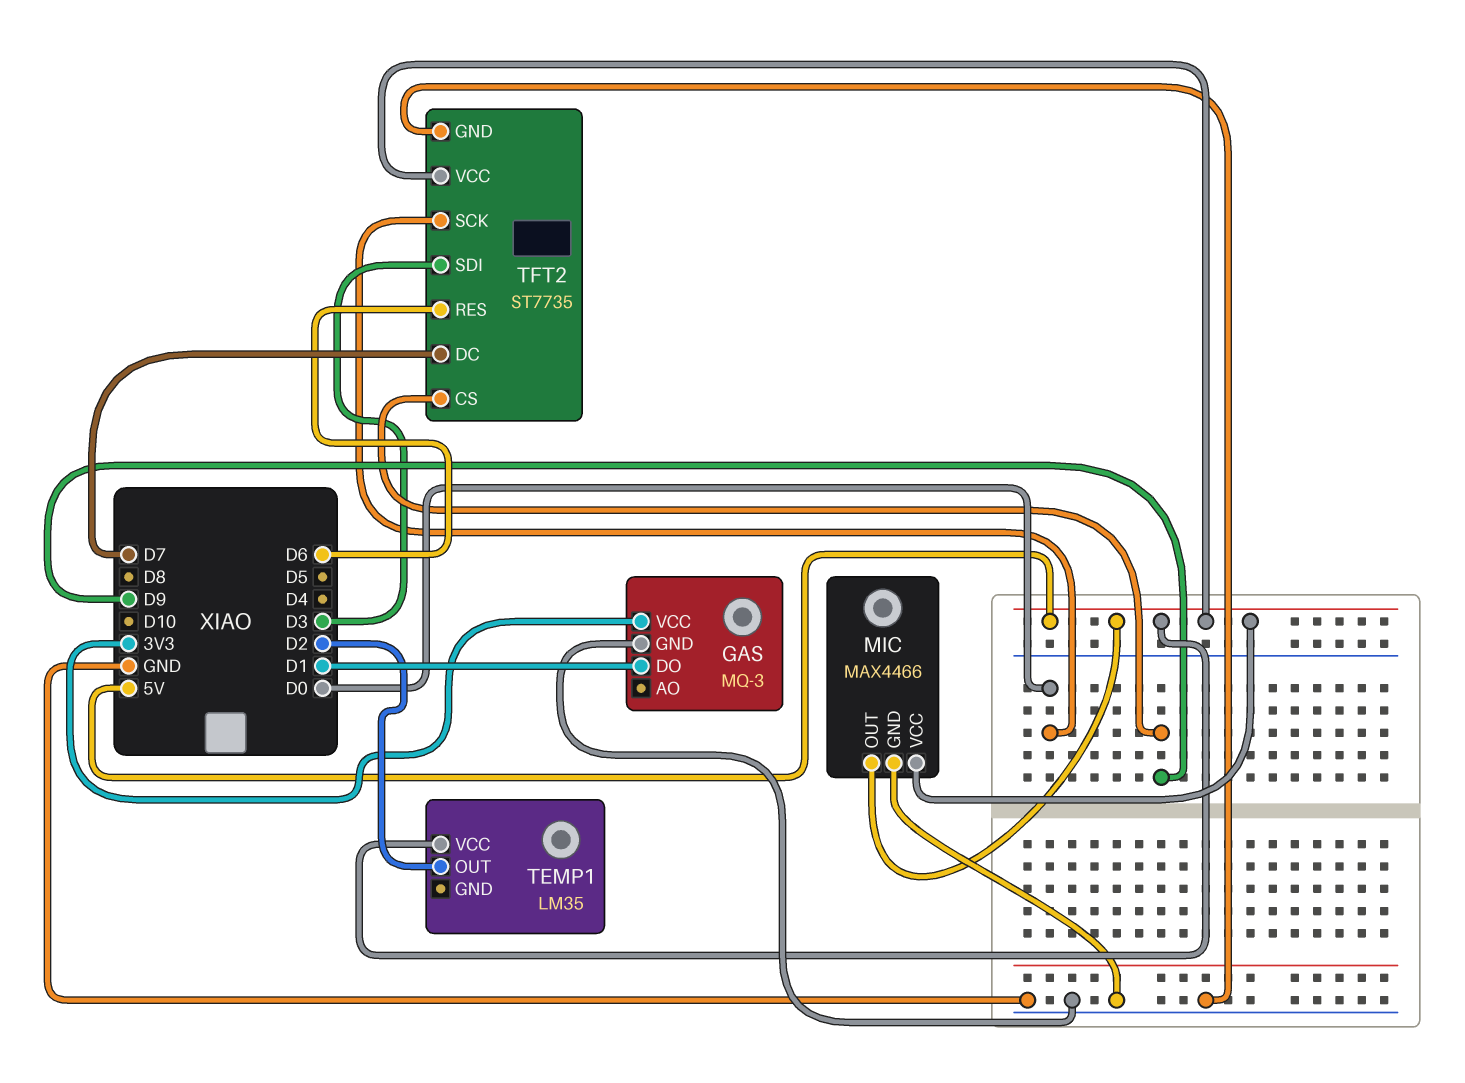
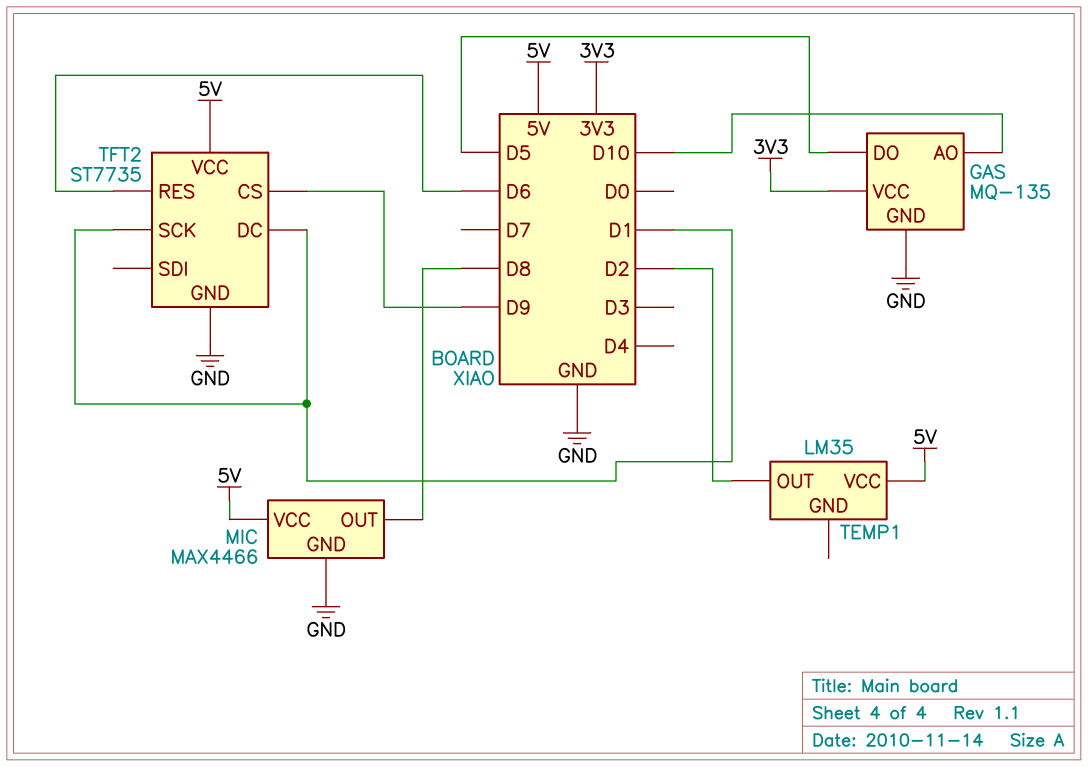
GAS: MQ-3 -> MQ-135
GAS pin AO: none -> D10
GAS pin DO: D1 -> D5
MIC pin OUT: 5V -> D8
TFT2 pin DC: D7 -> D1
TFT2 pin SCK: D0 -> D1
TFT2 pin SDI: D3 -> none

